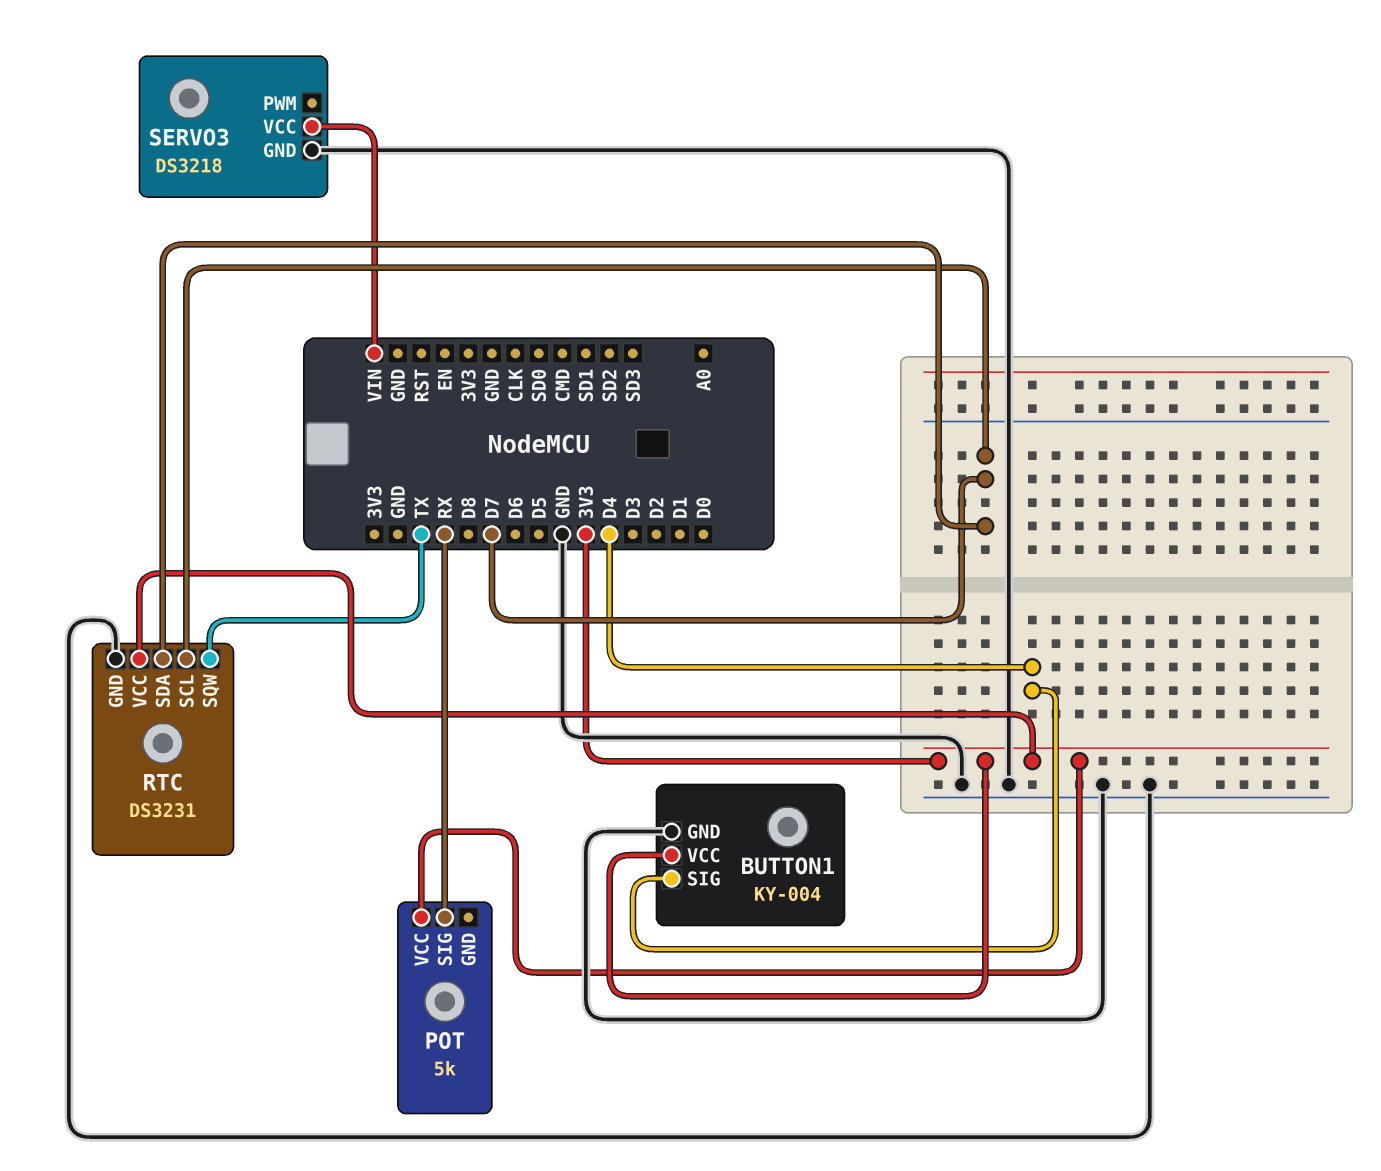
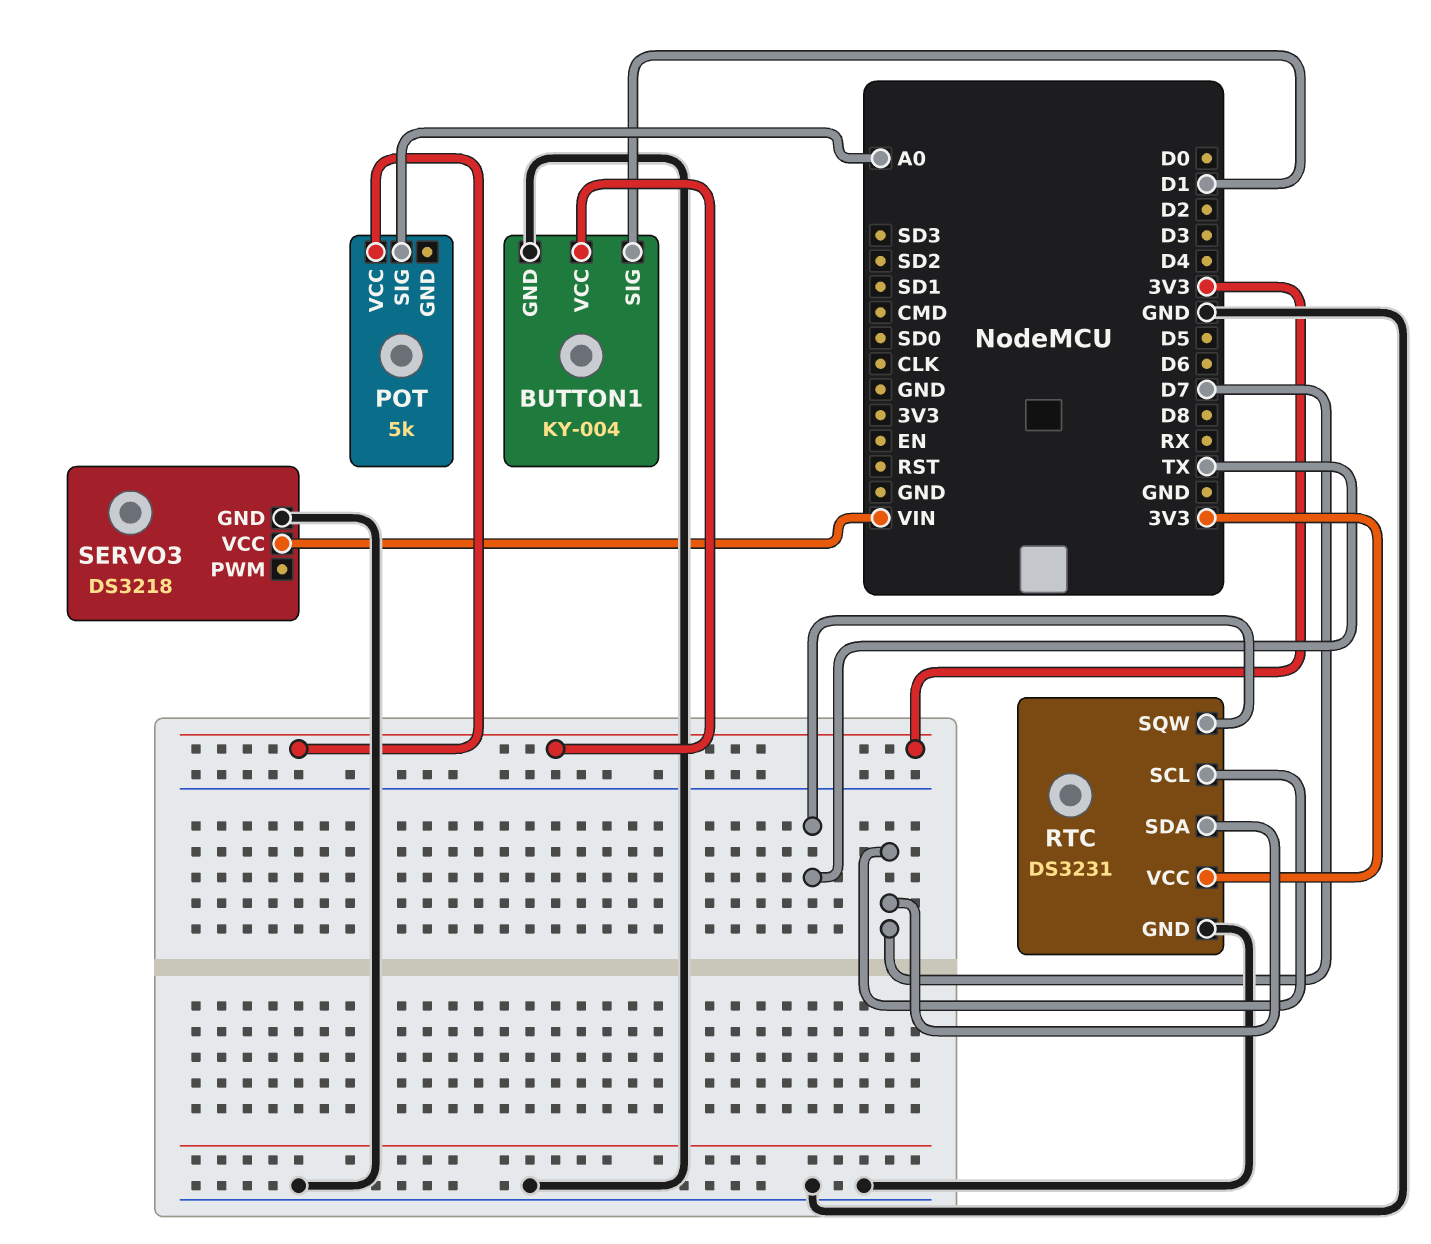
BUTTON1 pin SIG: D4 -> D1
POT pin SIG: RX -> A0

